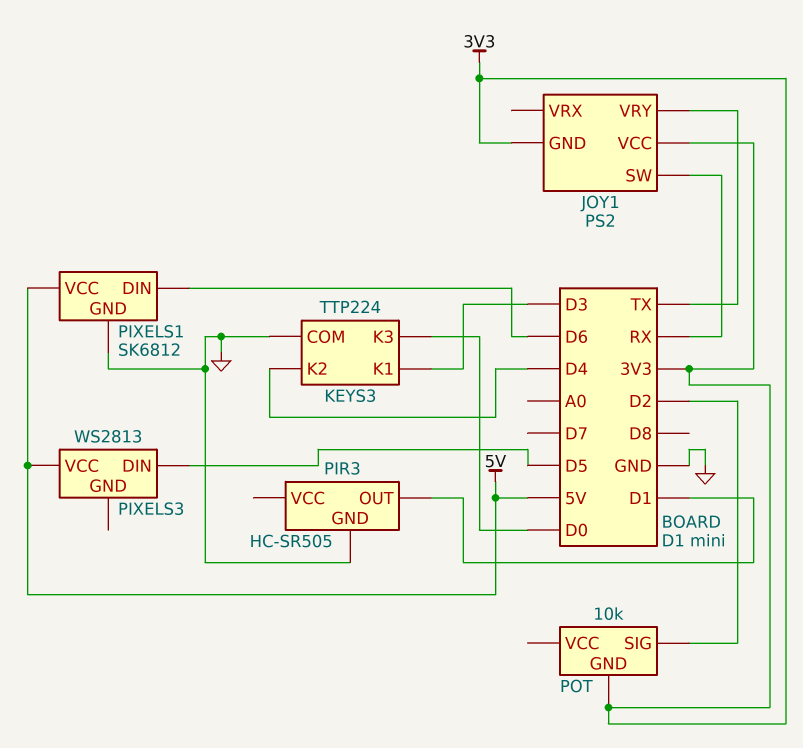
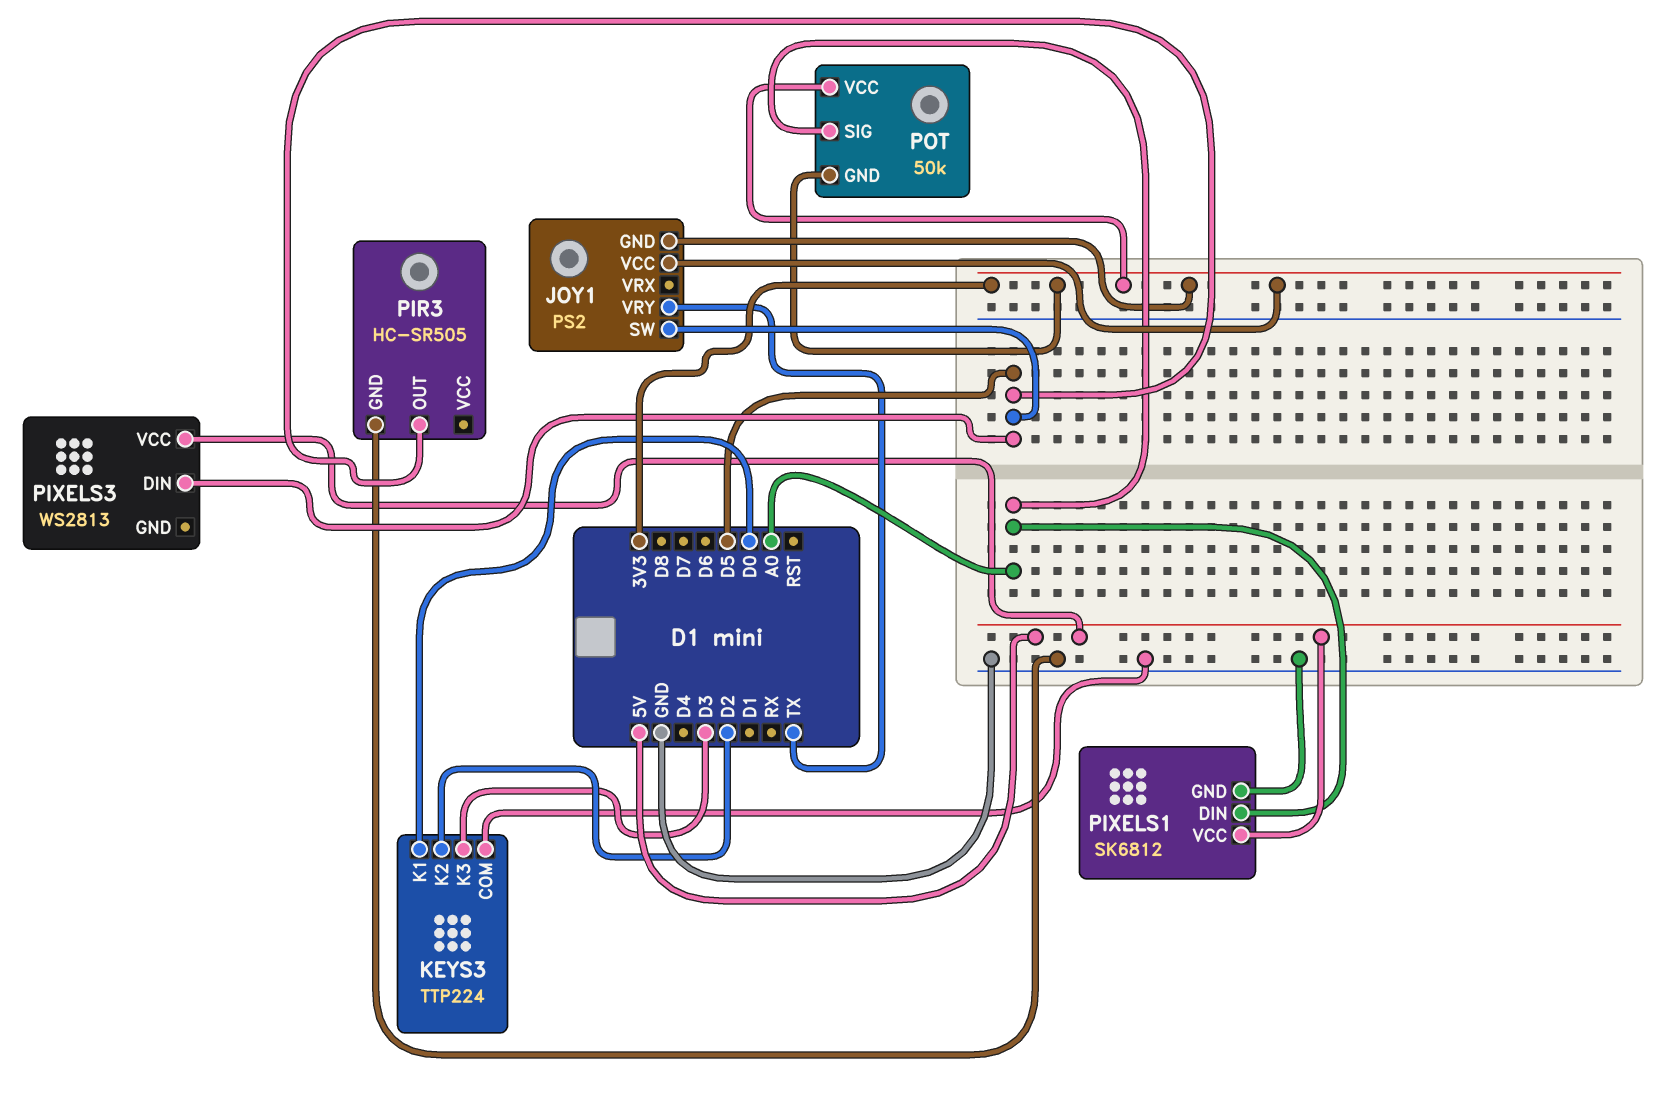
JOY1 pin SW: RX -> D5
KEYS3 pin K1: D3 -> D0
KEYS3 pin K2: D4 -> D2
KEYS3 pin K3: D0 -> D3
PIR3 pin OUT: D1 -> D5
PIXELS1 pin DIN: D6 -> A0
POT: 10k -> 50k
POT pin SIG: D2 -> A0
POT pin VCC: none -> 3V3

